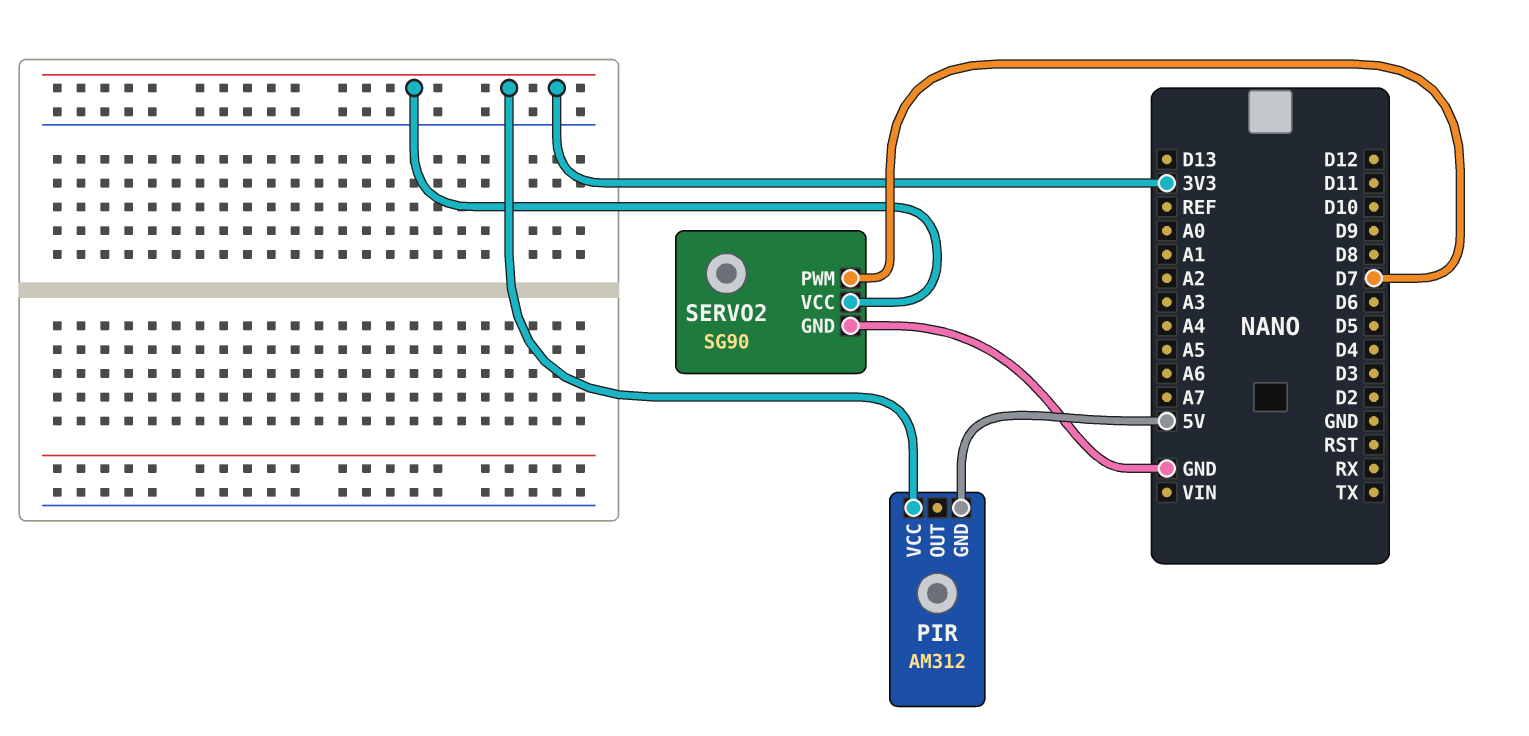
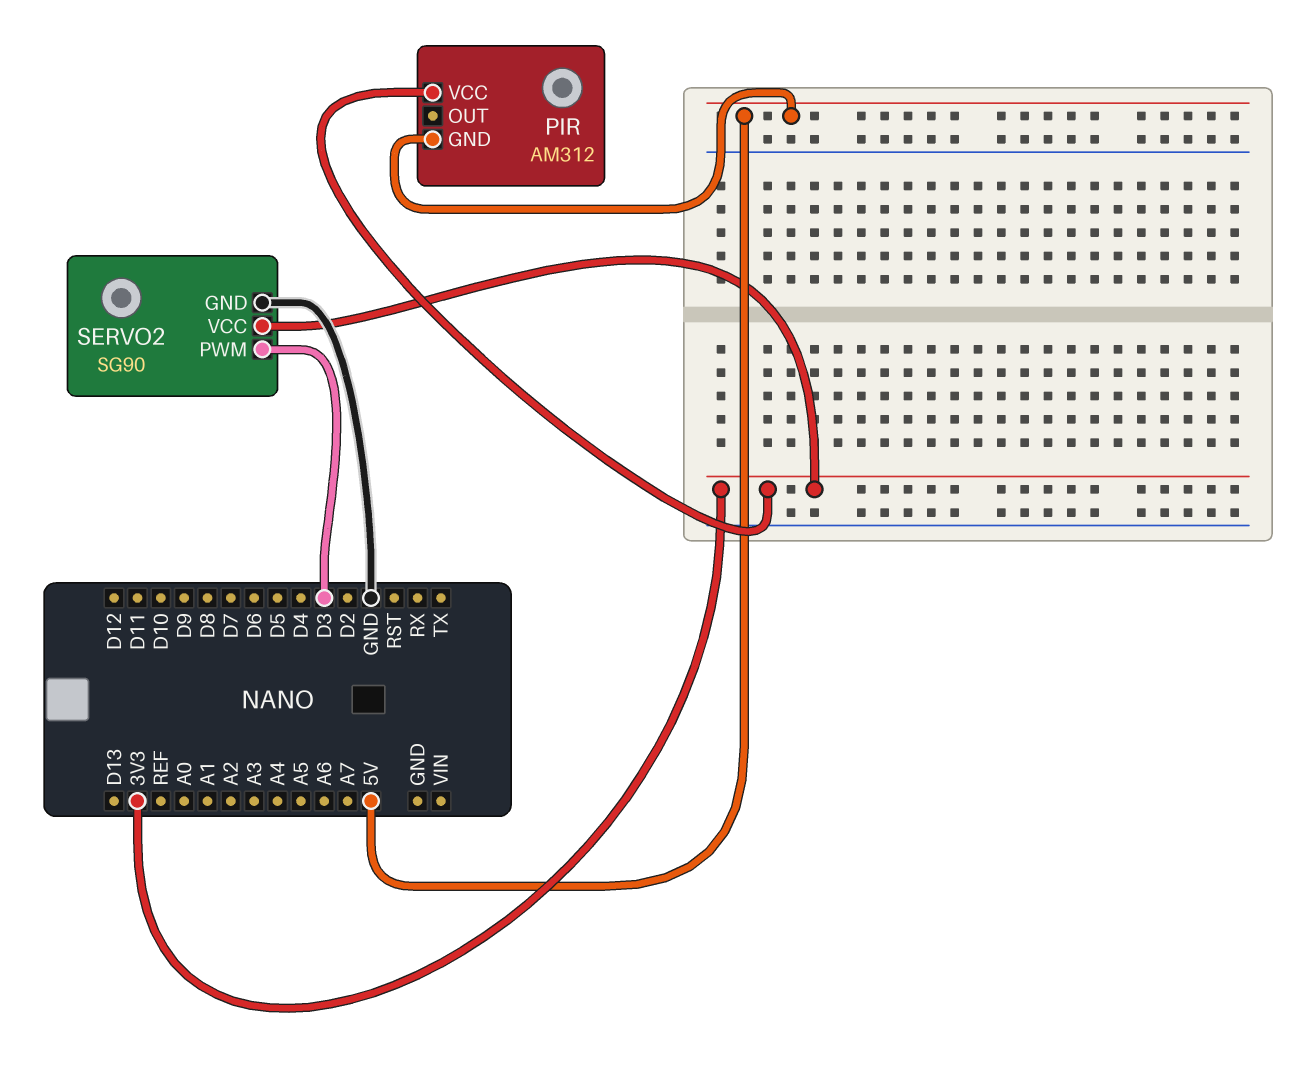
SERVO2 pin PWM: D7 -> D3

